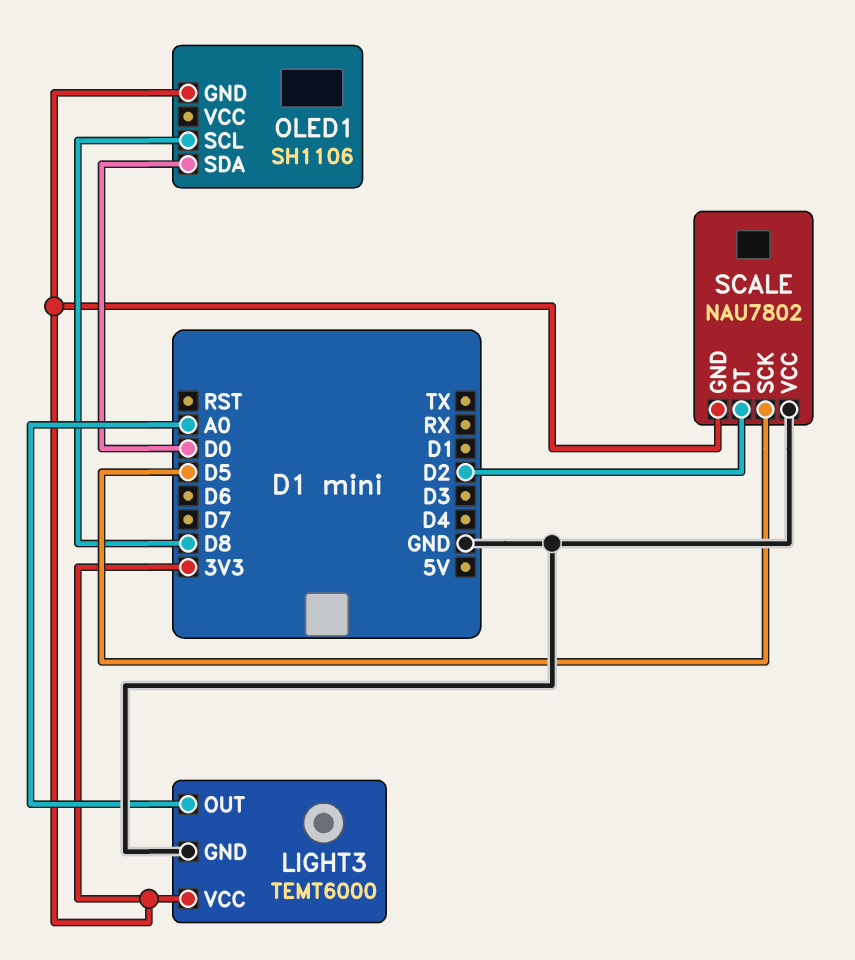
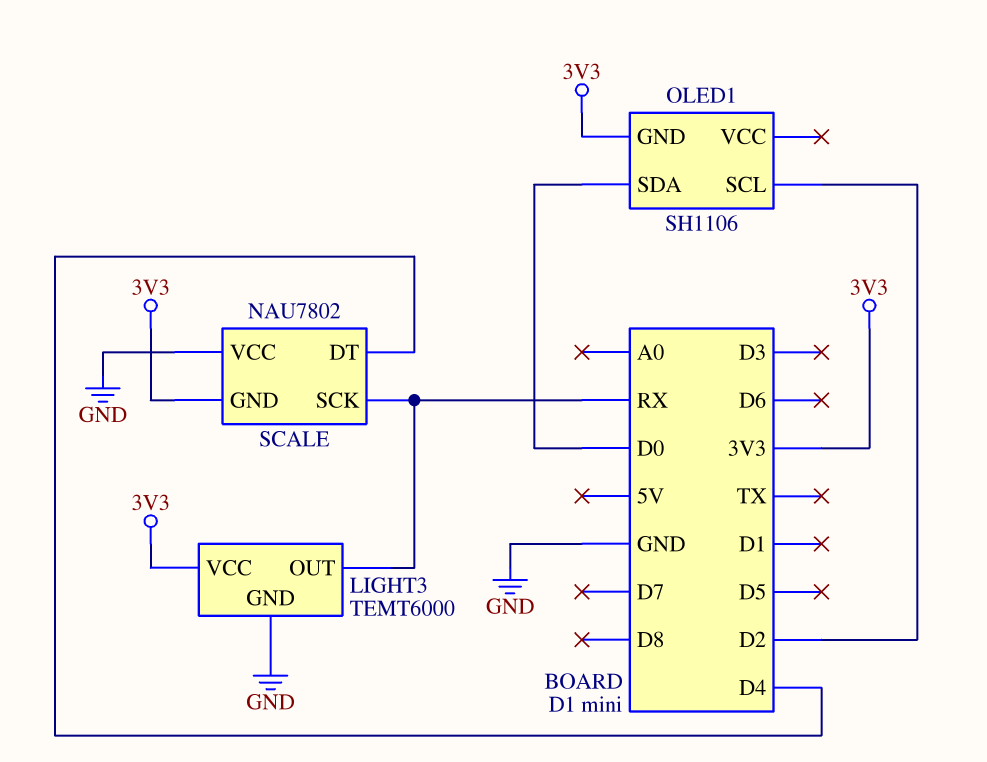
LIGHT3 pin OUT: A0 -> RX
OLED1 pin SCL: D8 -> D2
SCALE pin DT: D2 -> D4
SCALE pin SCK: D5 -> RX

